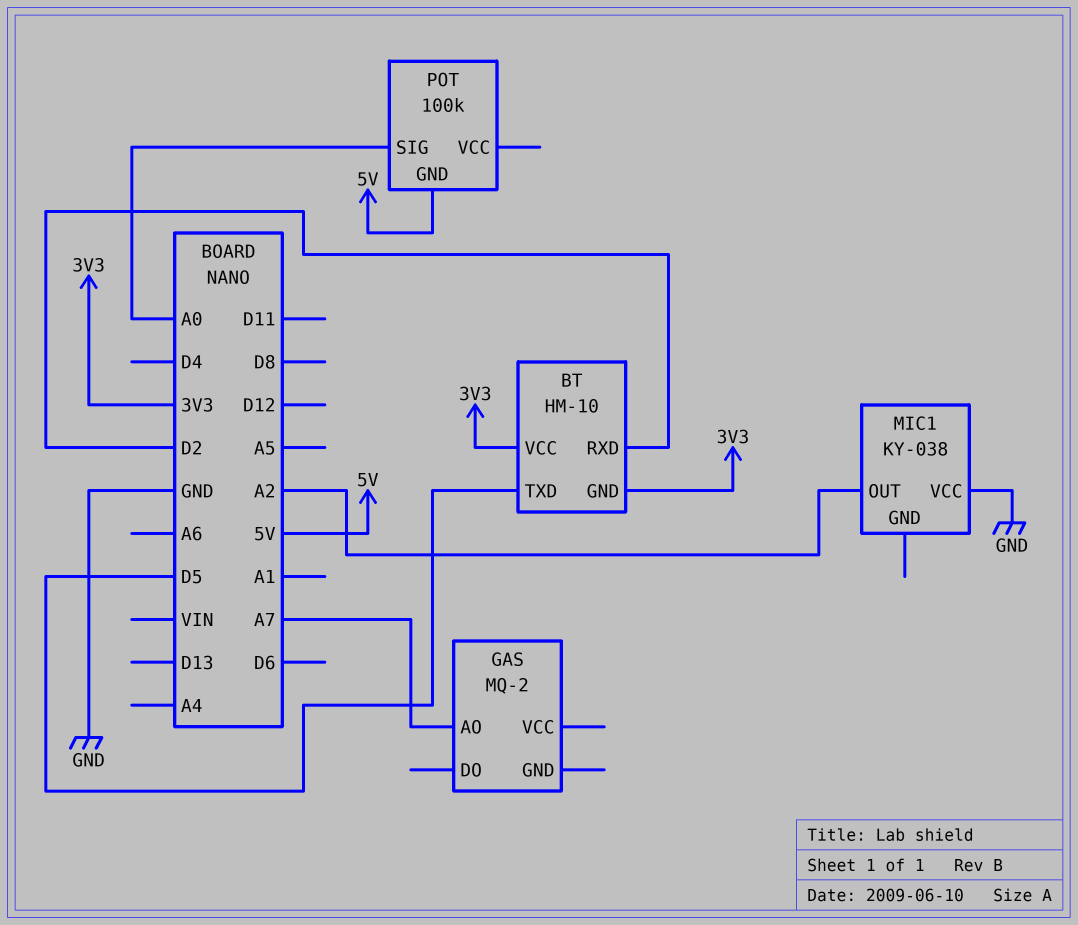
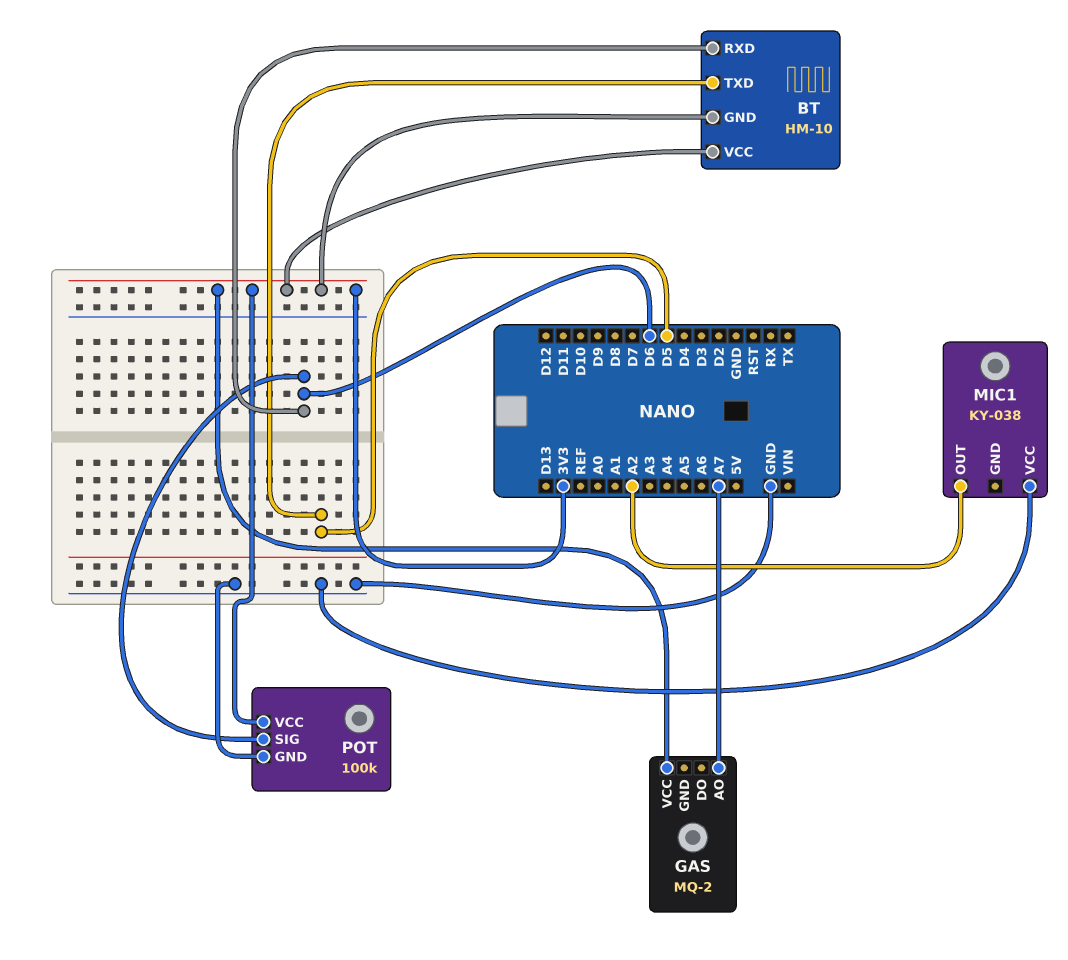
BT pin RXD: D2 -> D6
GAS pin VCC: none -> 3V3
POT pin GND: 5V -> GND
POT pin SIG: A0 -> D6
POT pin VCC: none -> 3V3

